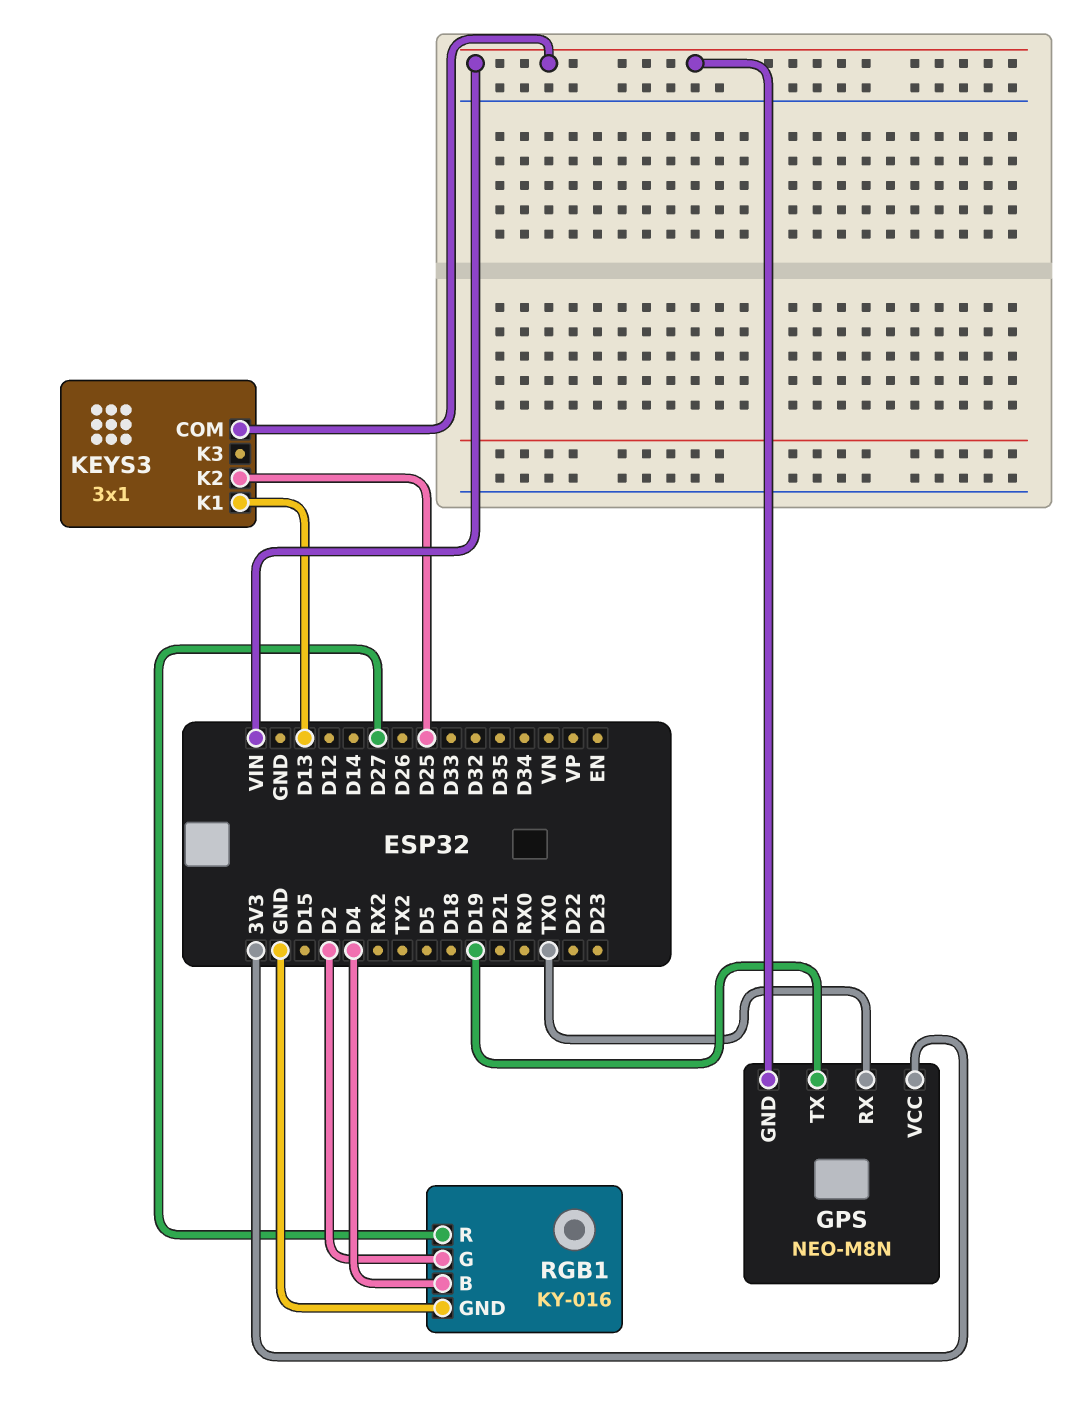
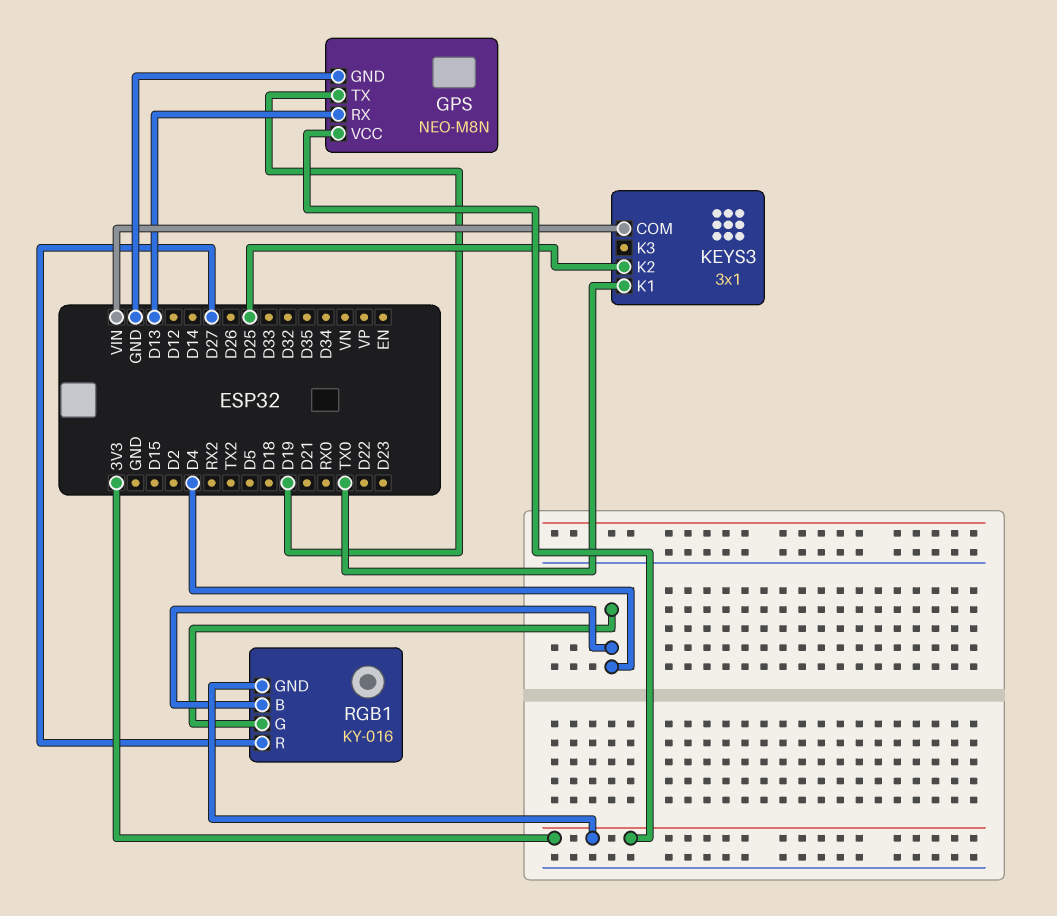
GPS pin GND: VIN -> GND
GPS pin RX: TX0 -> D13
KEYS3 pin K1: D13 -> TX0
RGB1 pin G: D2 -> D4
RGB1 pin GND: GND -> 3V3

